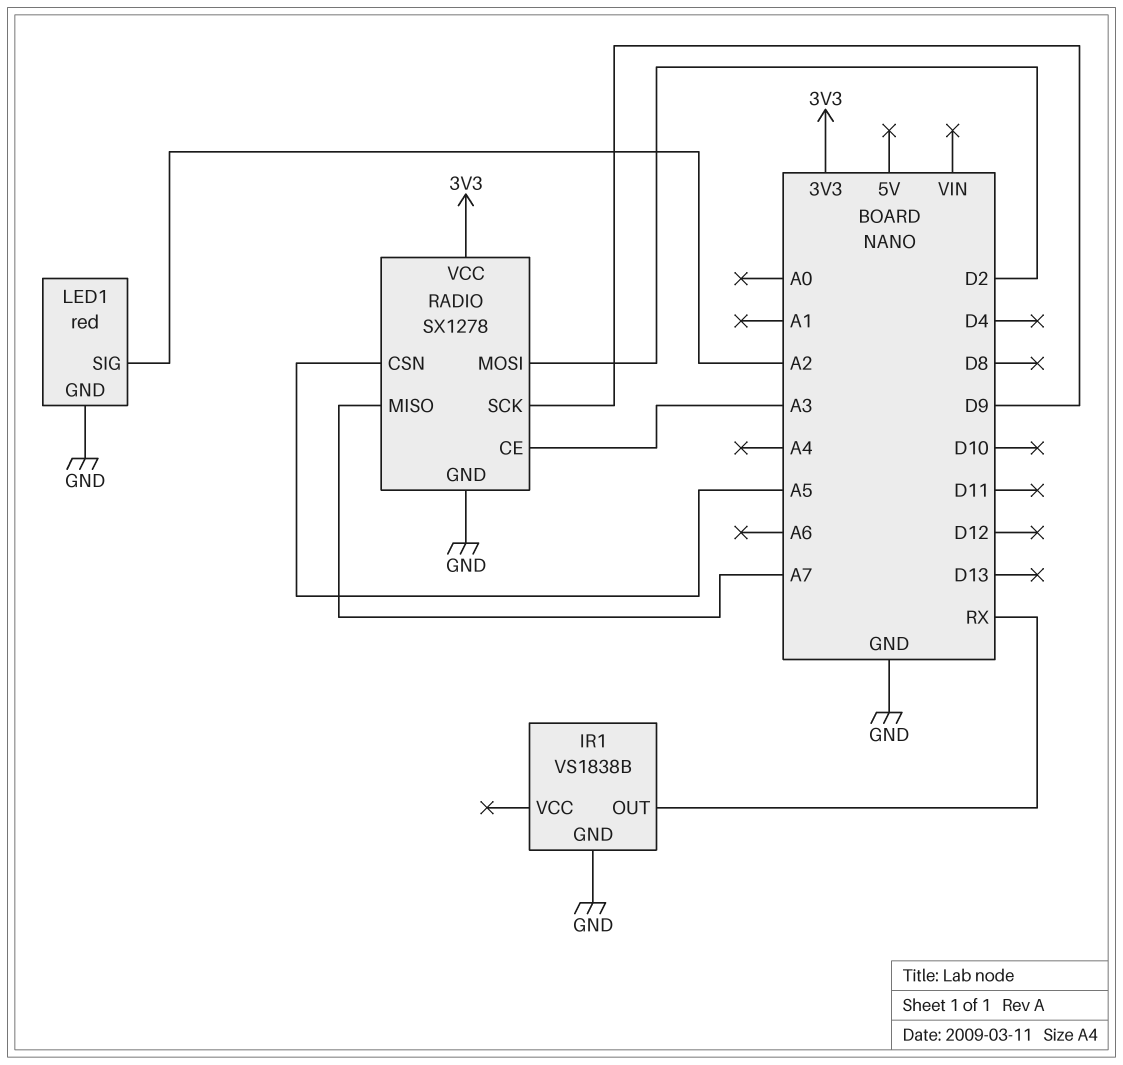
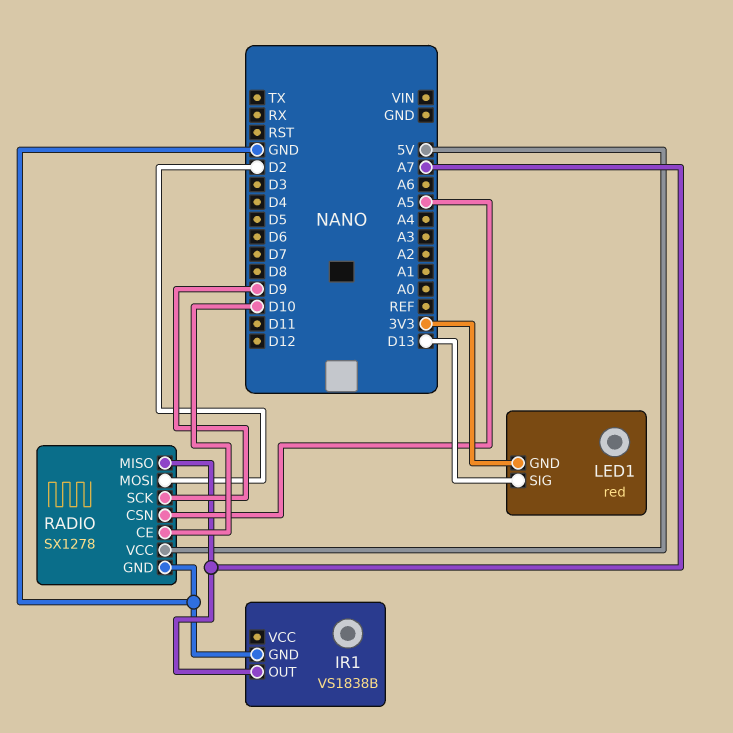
IR1 pin OUT: RX -> A7
LED1 pin GND: GND -> 3V3
LED1 pin SIG: A2 -> D13
RADIO pin CE: A3 -> D10
RADIO pin VCC: 3V3 -> 5V

